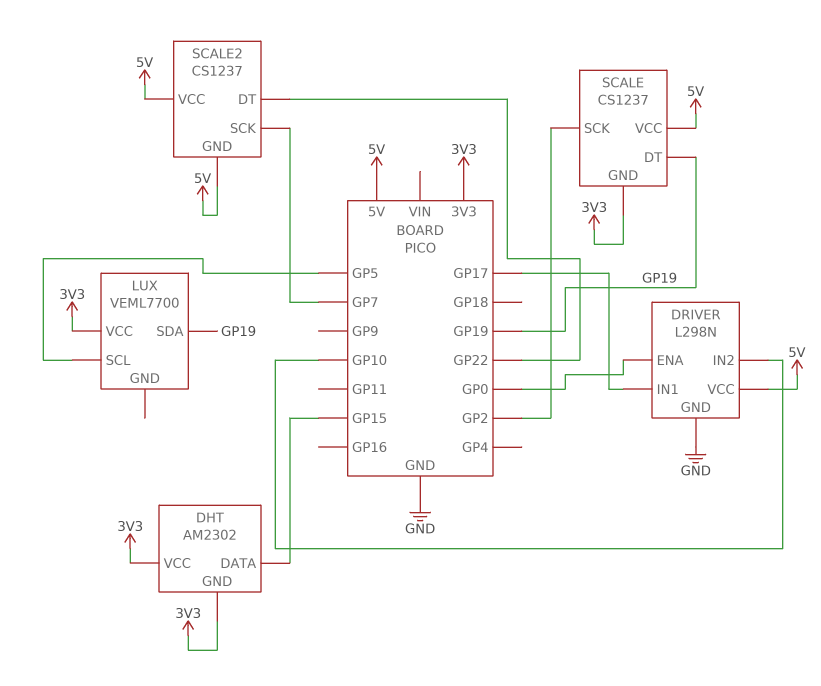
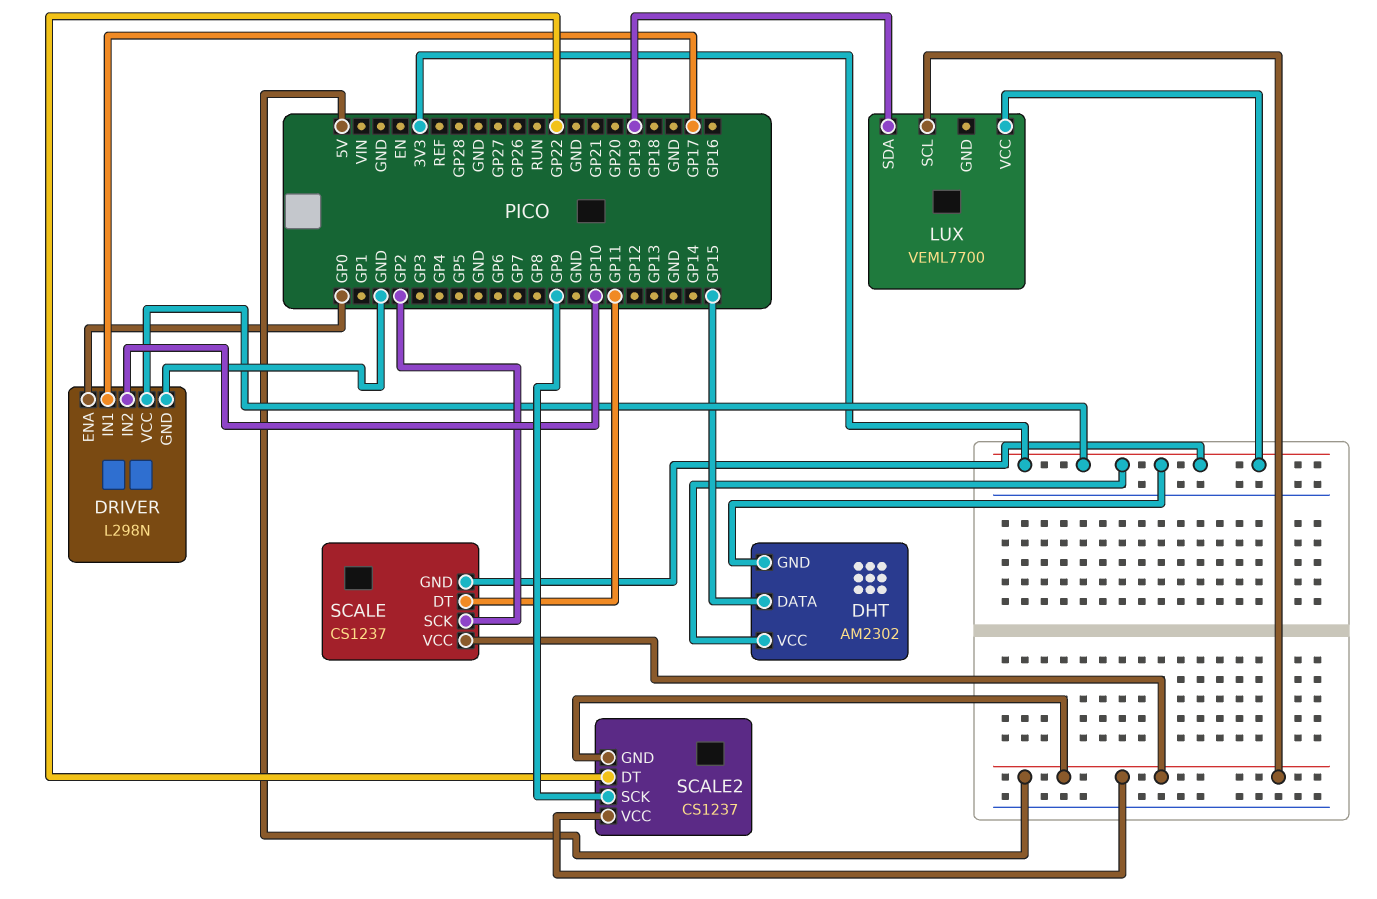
DRIVER pin VCC: 5V -> 3V3
LUX pin SCL: GP5 -> 5V
SCALE pin DT: GP19 -> GP11
SCALE2 pin SCK: GP7 -> GP9

